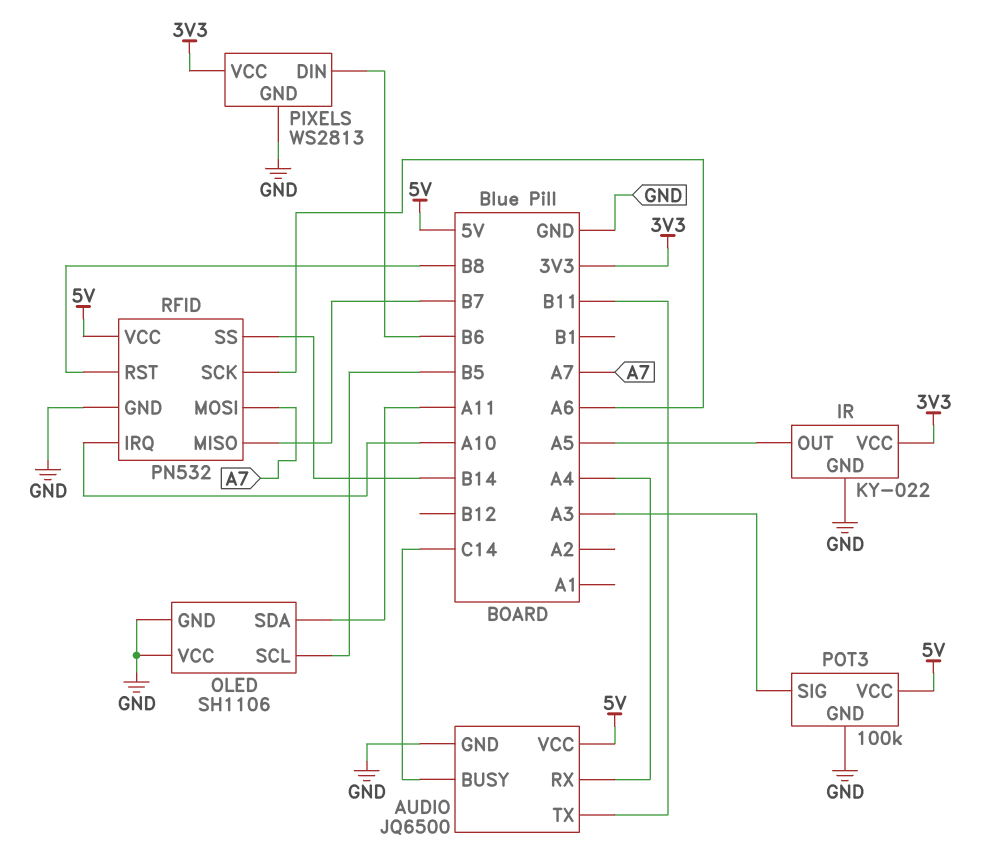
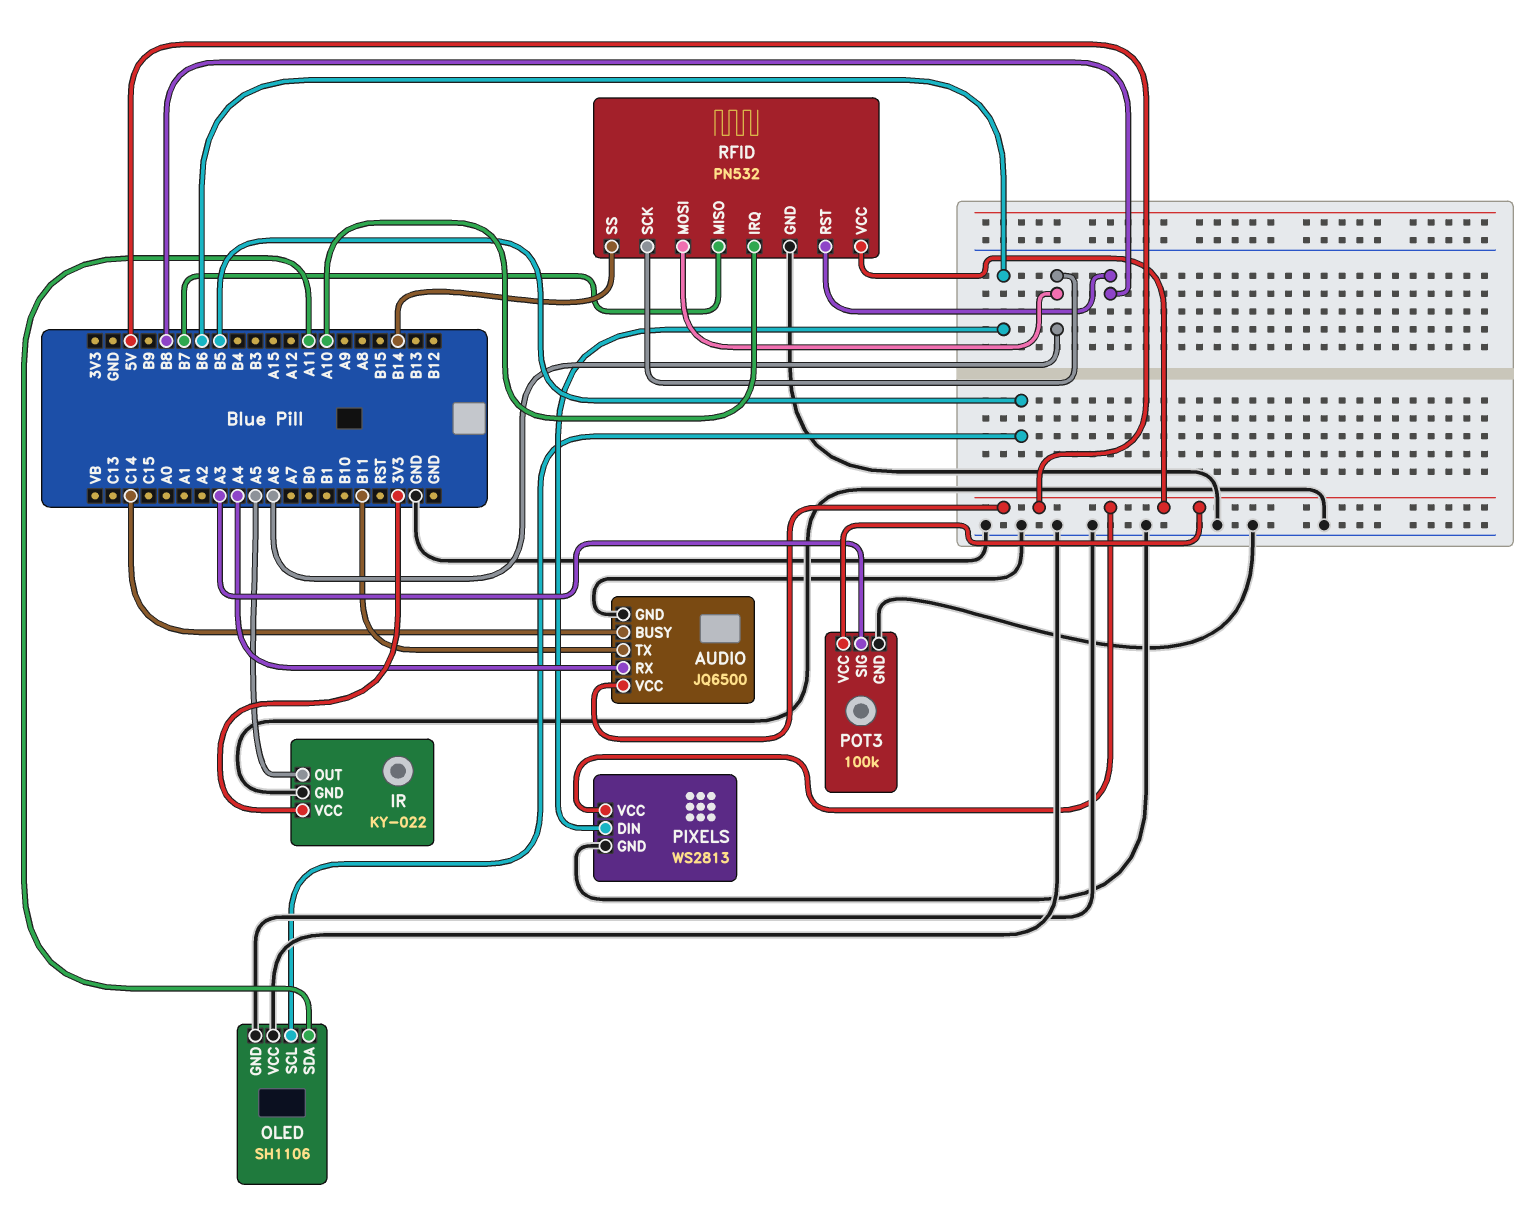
PIXELS pin VCC: 3V3 -> 5V
RFID pin MOSI: A7 -> A6

